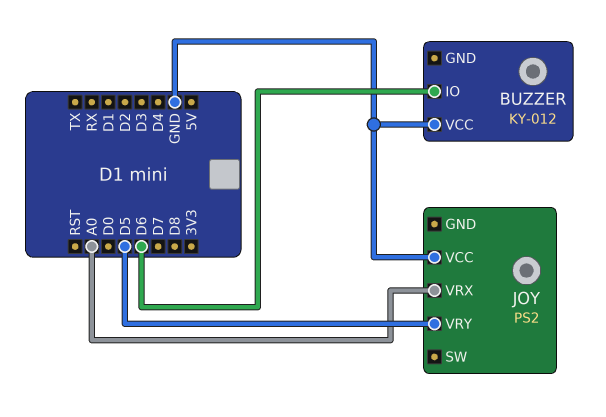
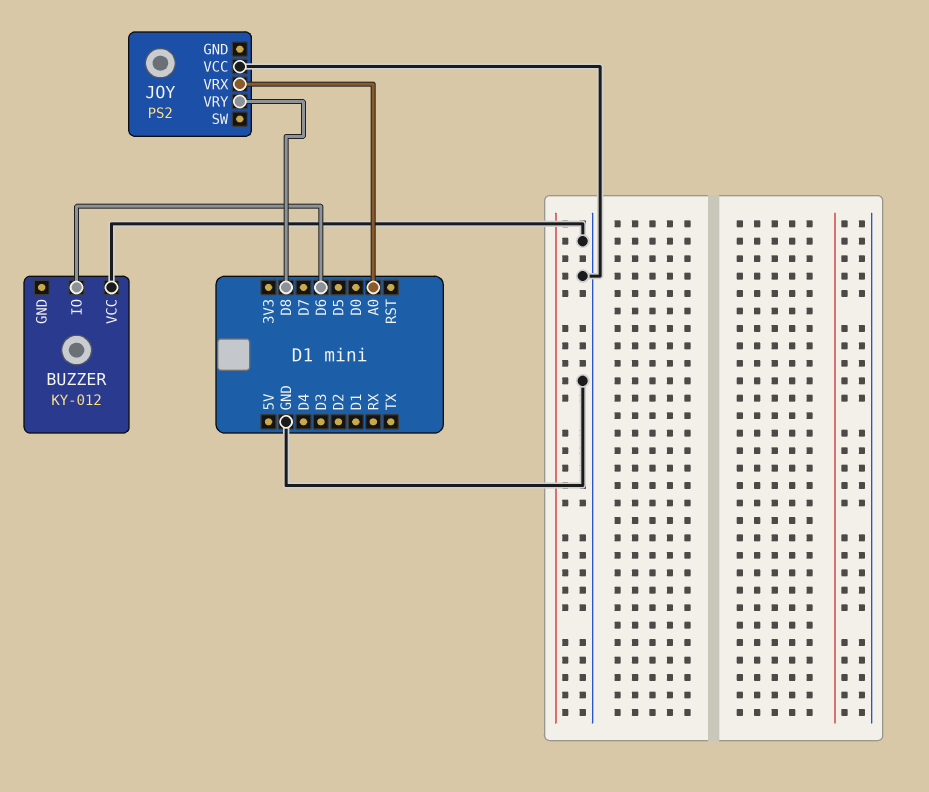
JOY pin VRY: D5 -> D8

